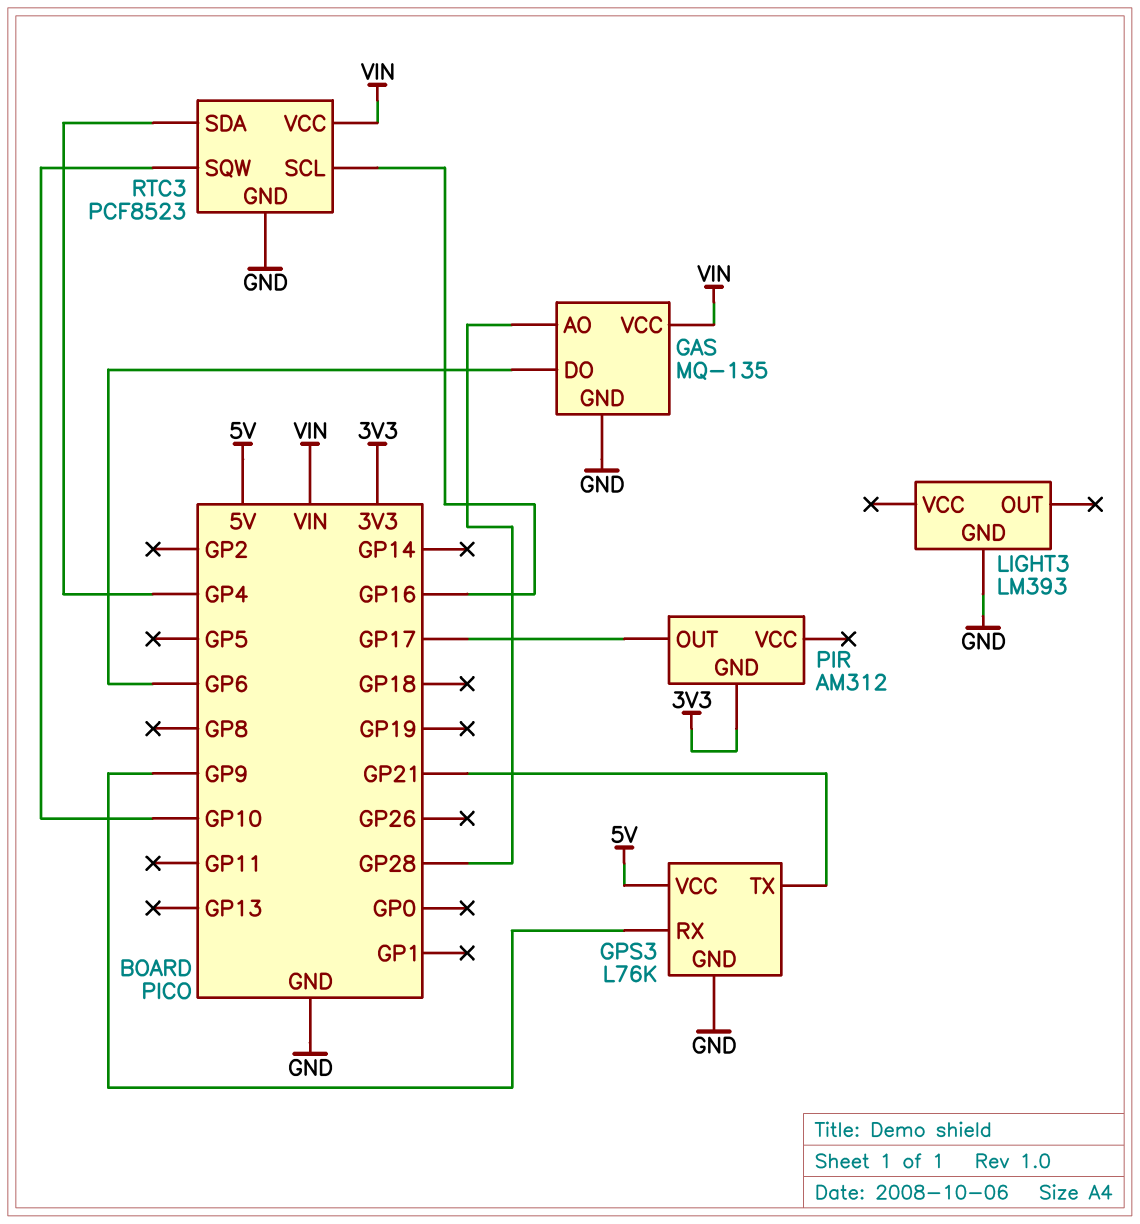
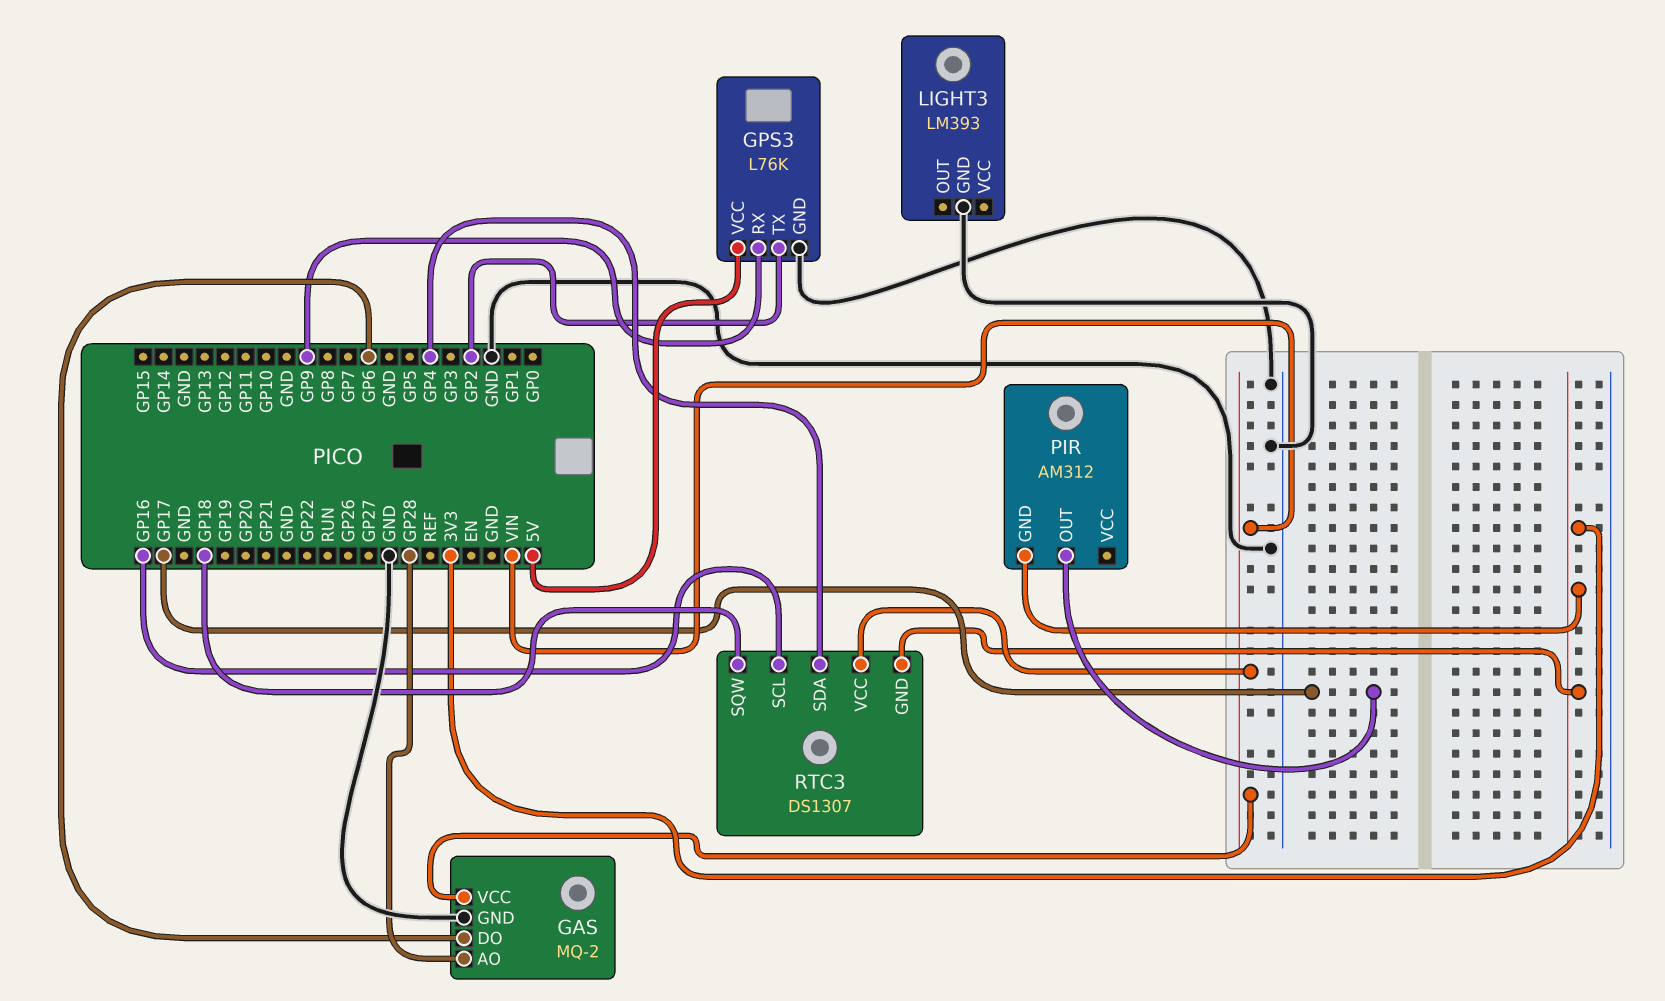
GAS: MQ-135 -> MQ-2
GPS3 pin TX: GP21 -> GP2
RTC3: PCF8523 -> DS1307
RTC3 pin GND: GND -> 3V3
RTC3 pin SQW: GP10 -> GP18

